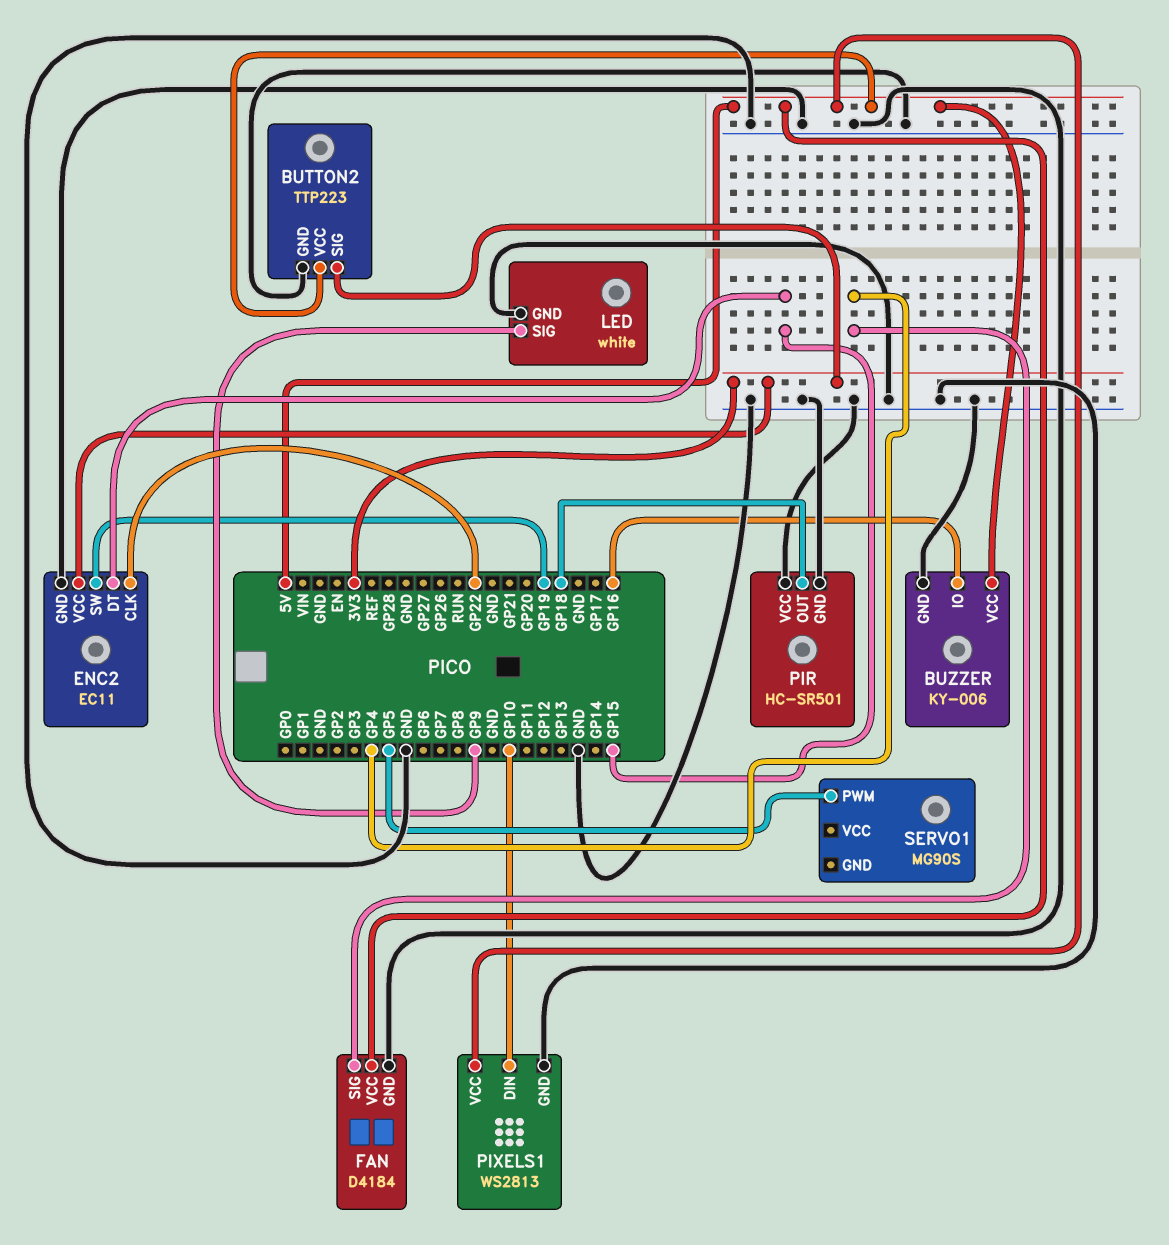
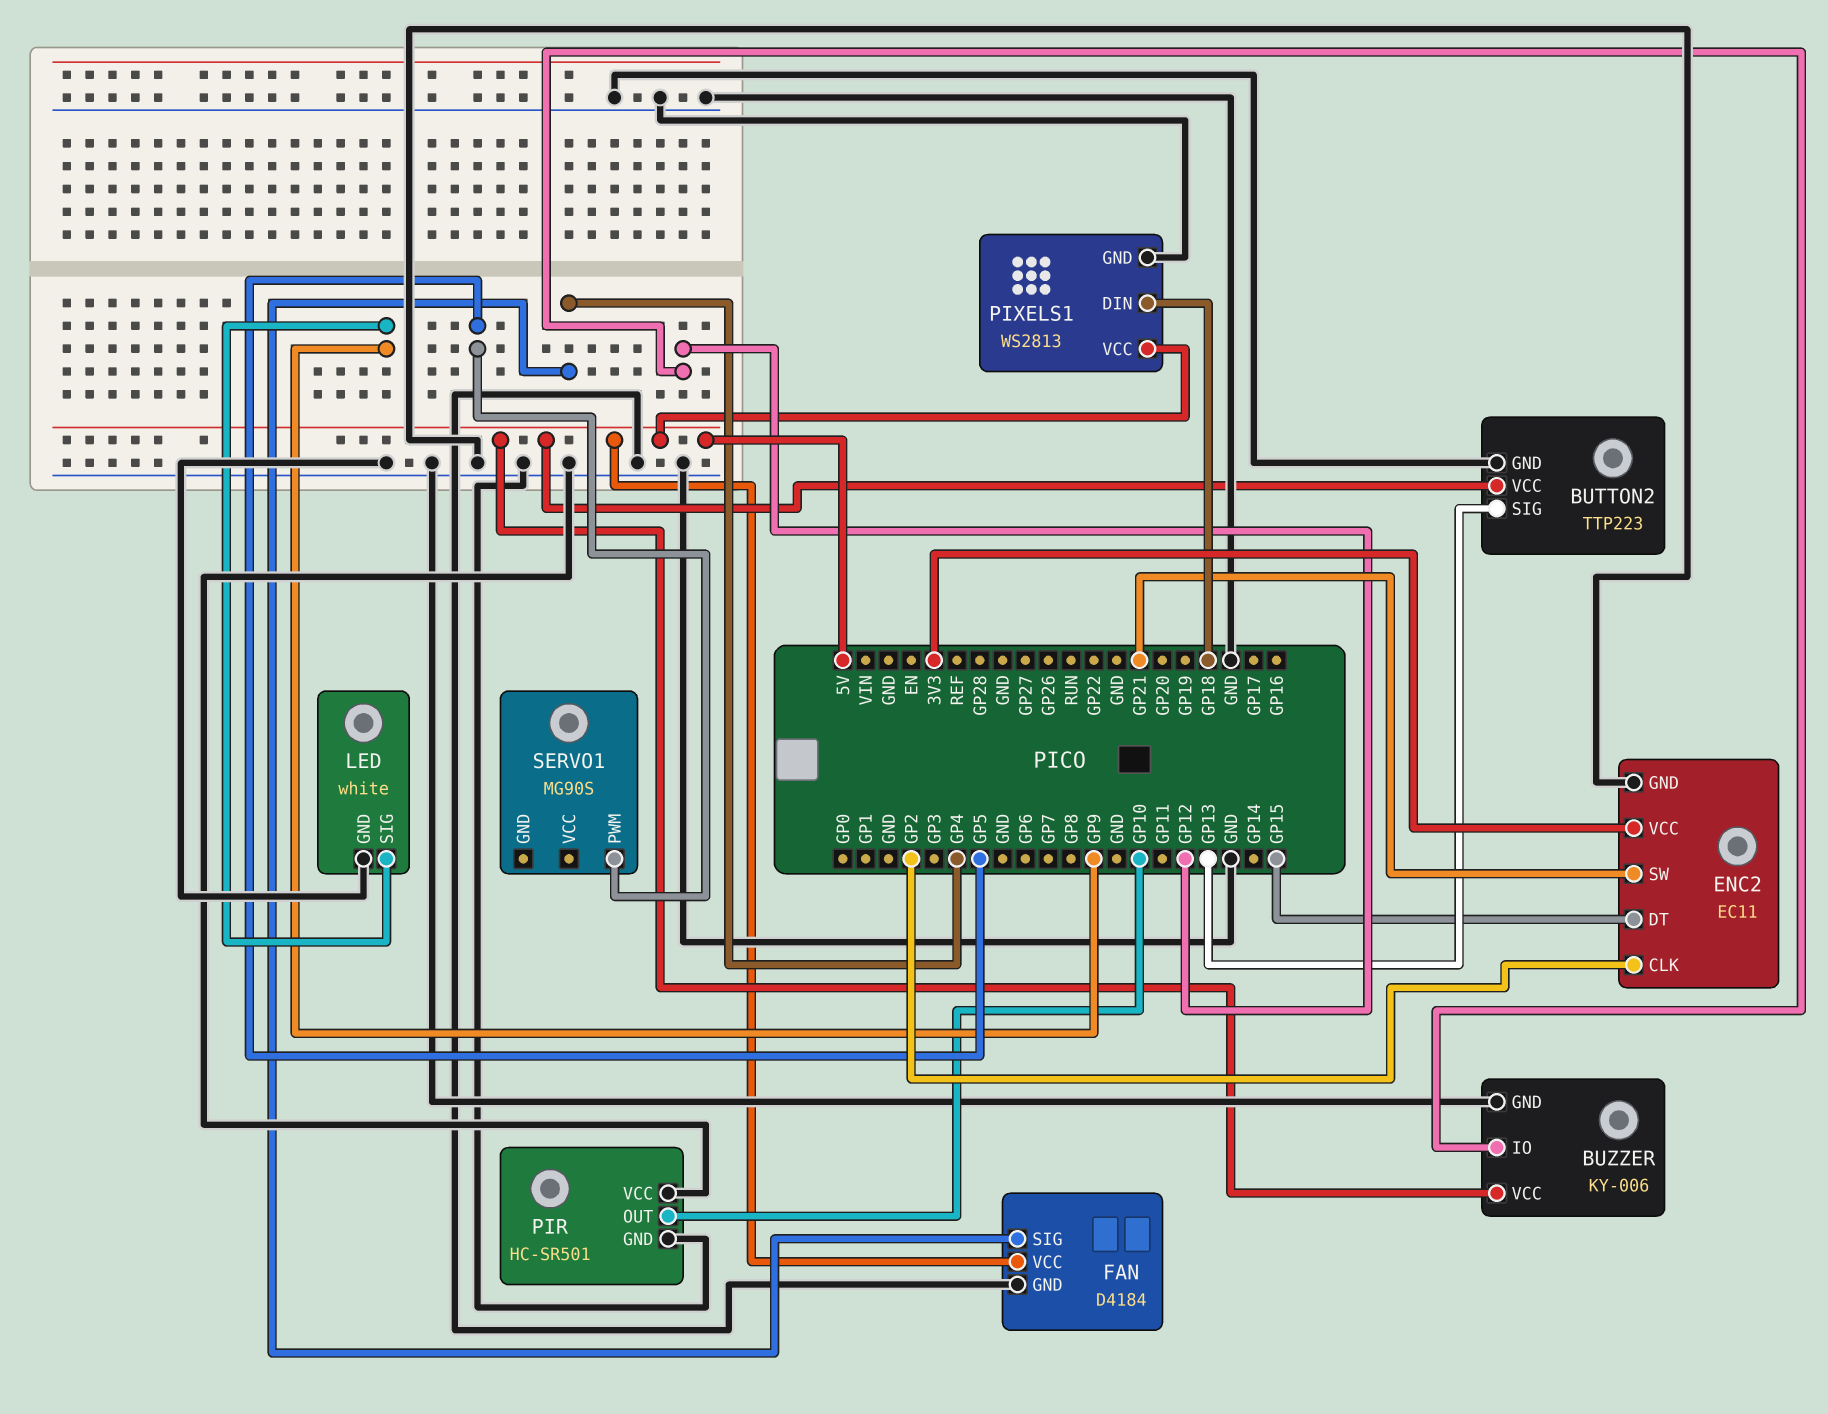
BUTTON2 pin SIG: 3V3 -> GP13
BUZZER pin IO: GP16 -> GP12
ENC2 pin CLK: GP22 -> GP2
ENC2 pin SW: GP19 -> GP21
PIR pin OUT: GP18 -> GP10
PIXELS1 pin DIN: GP10 -> GP18

